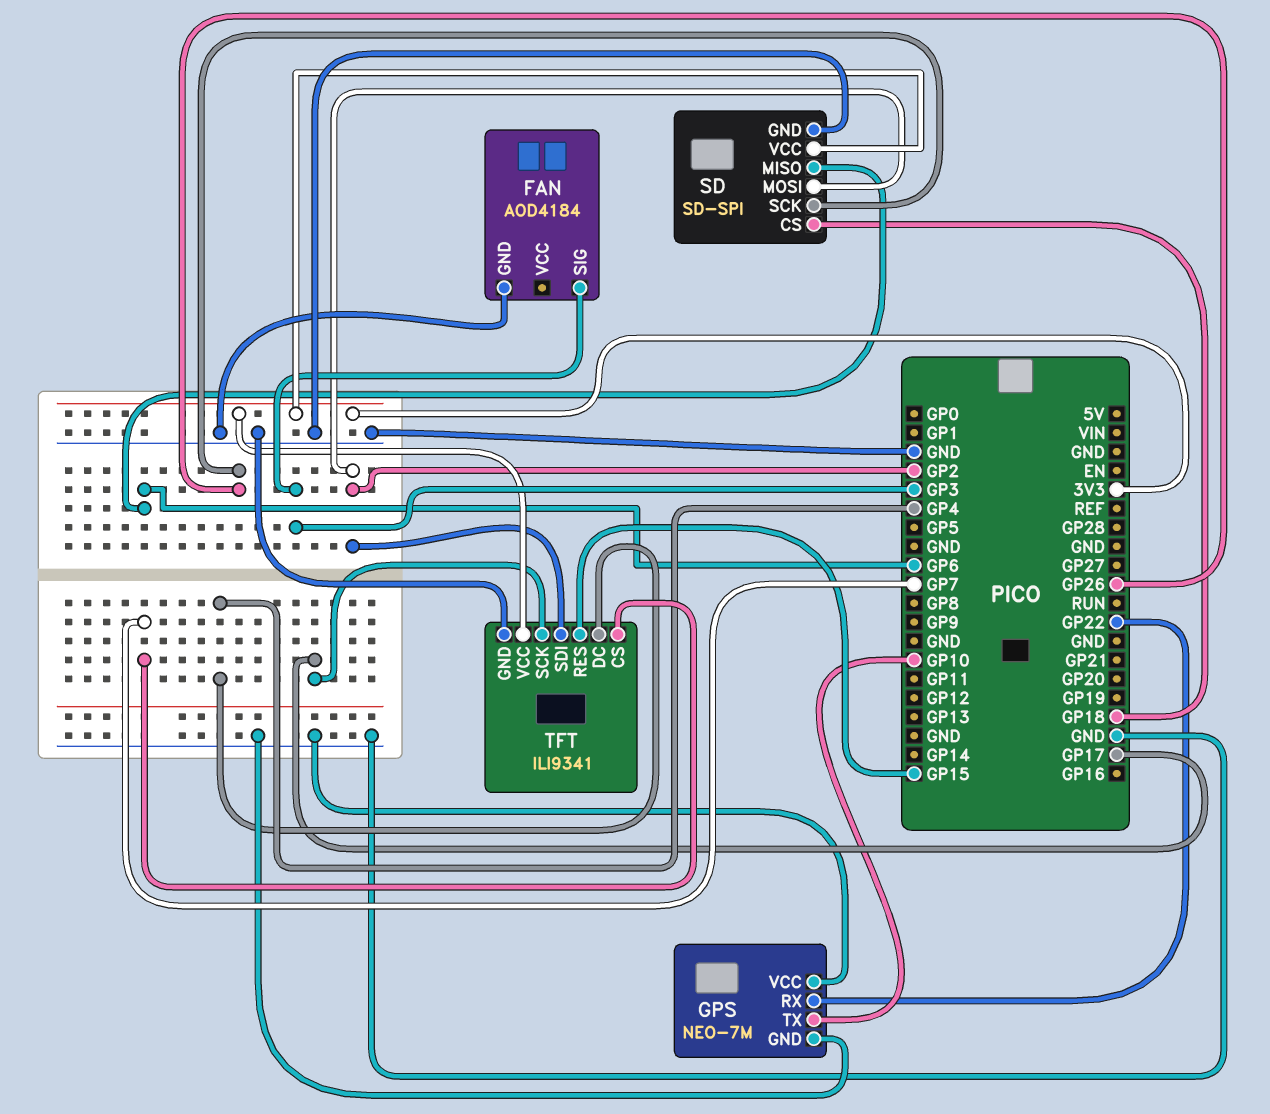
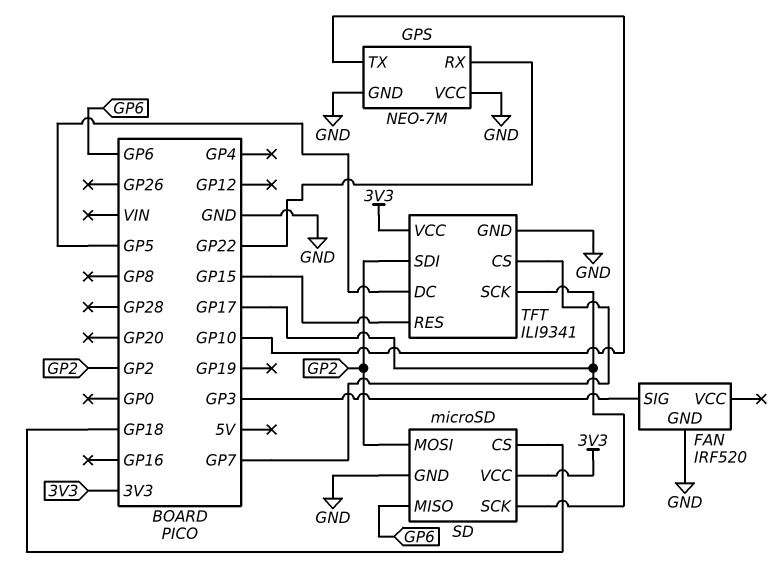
FAN: AOD4184 -> IRF520
SD: SD-SPI -> microSD
SD pin SCK: GP26 -> GP17
TFT pin DC: GP4 -> GP5

